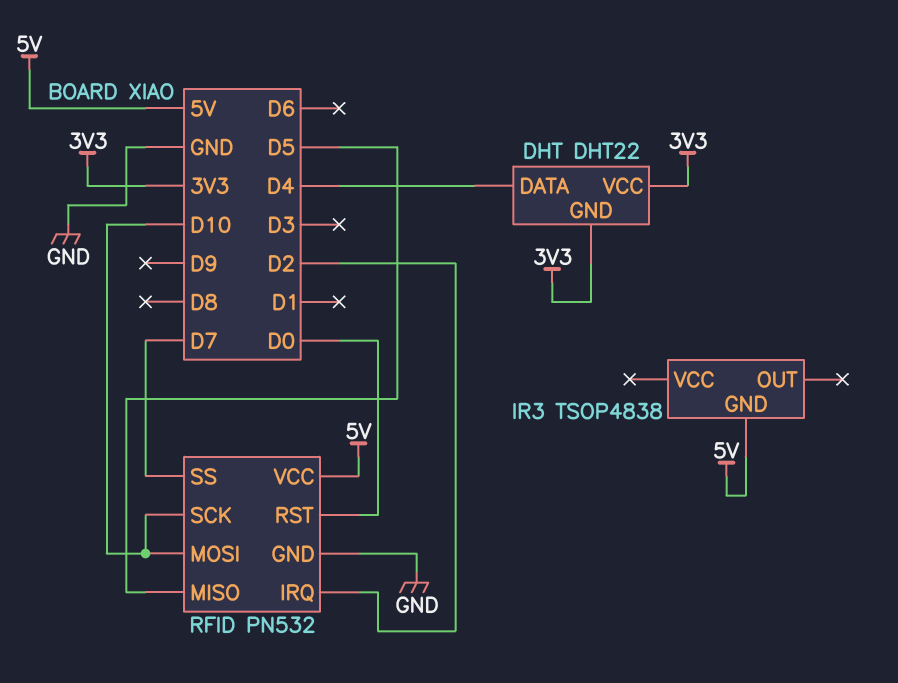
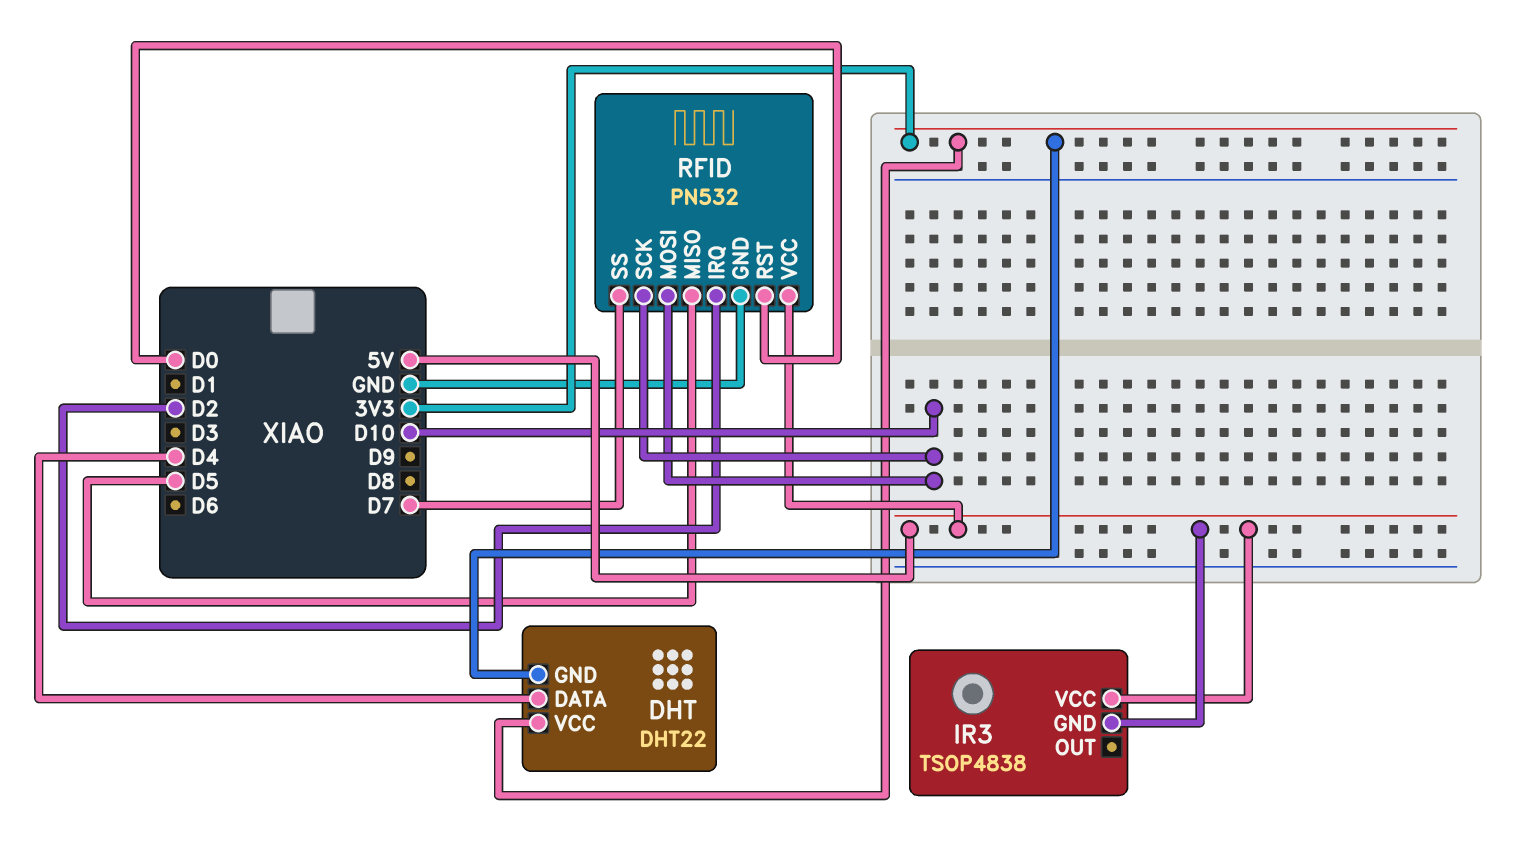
IR3 pin VCC: none -> 5V

